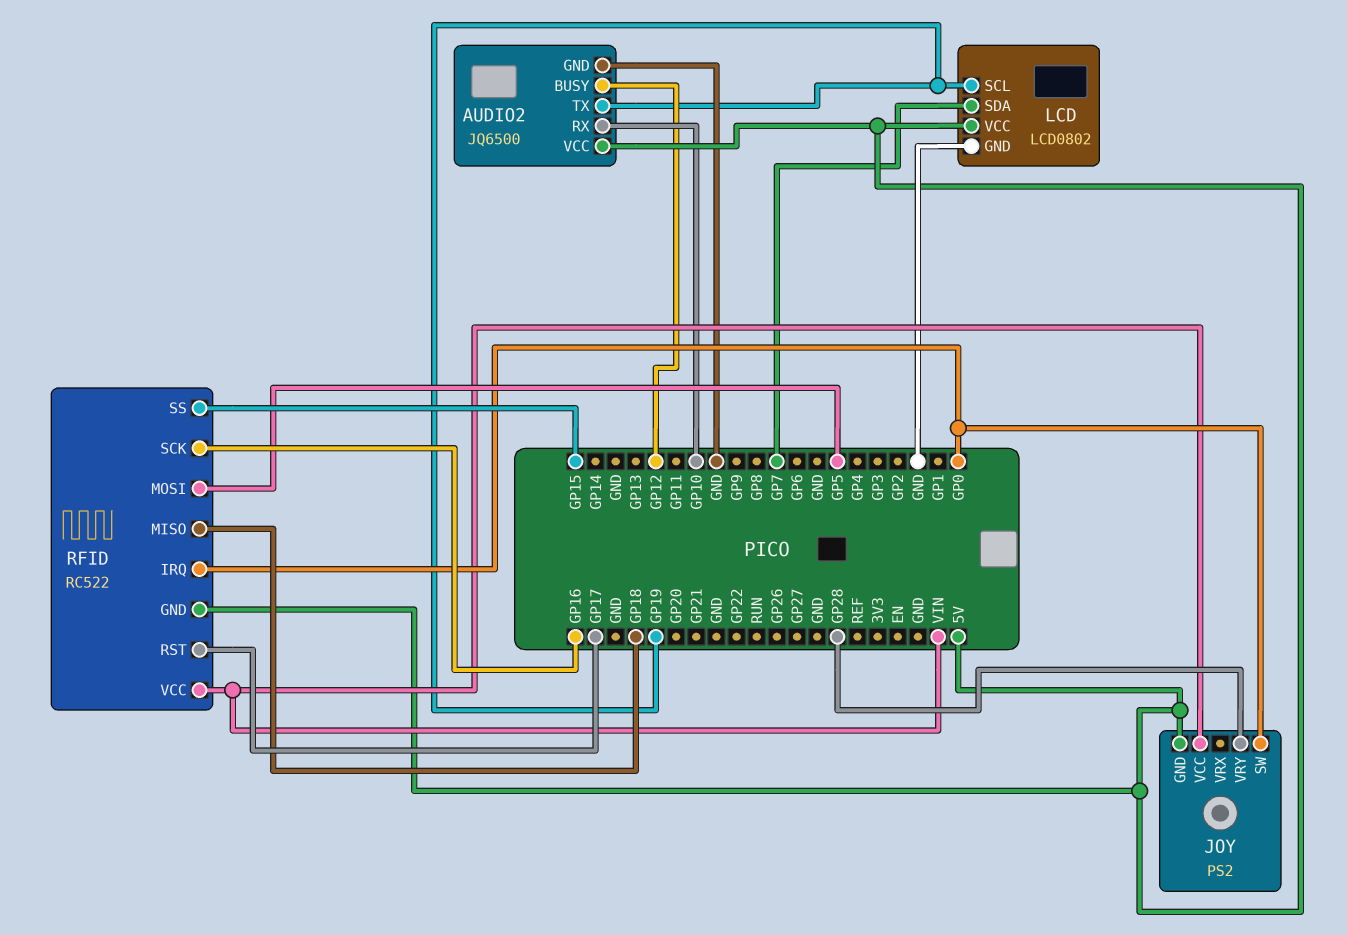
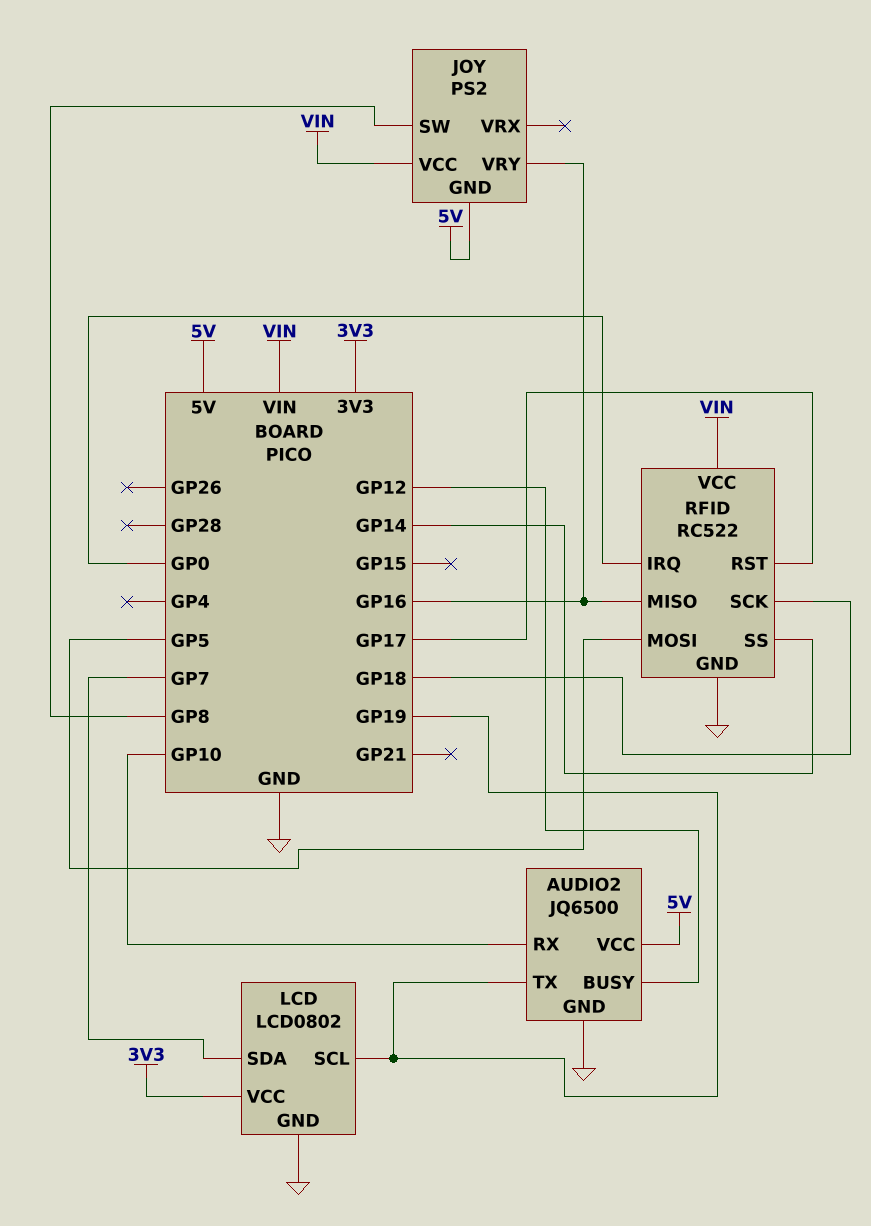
JOY pin SW: GP0 -> GP8
JOY pin VRY: GP28 -> GP16
LCD pin VCC: 5V -> 3V3
RFID pin GND: 5V -> GND
RFID pin MISO: GP18 -> GP16
RFID pin SCK: GP16 -> GP18
RFID pin SS: GP15 -> GP14

